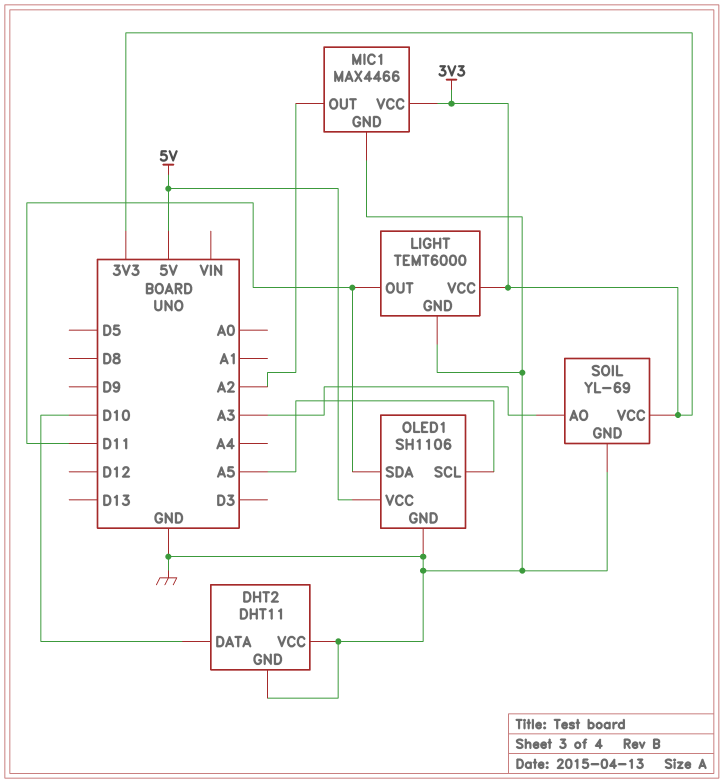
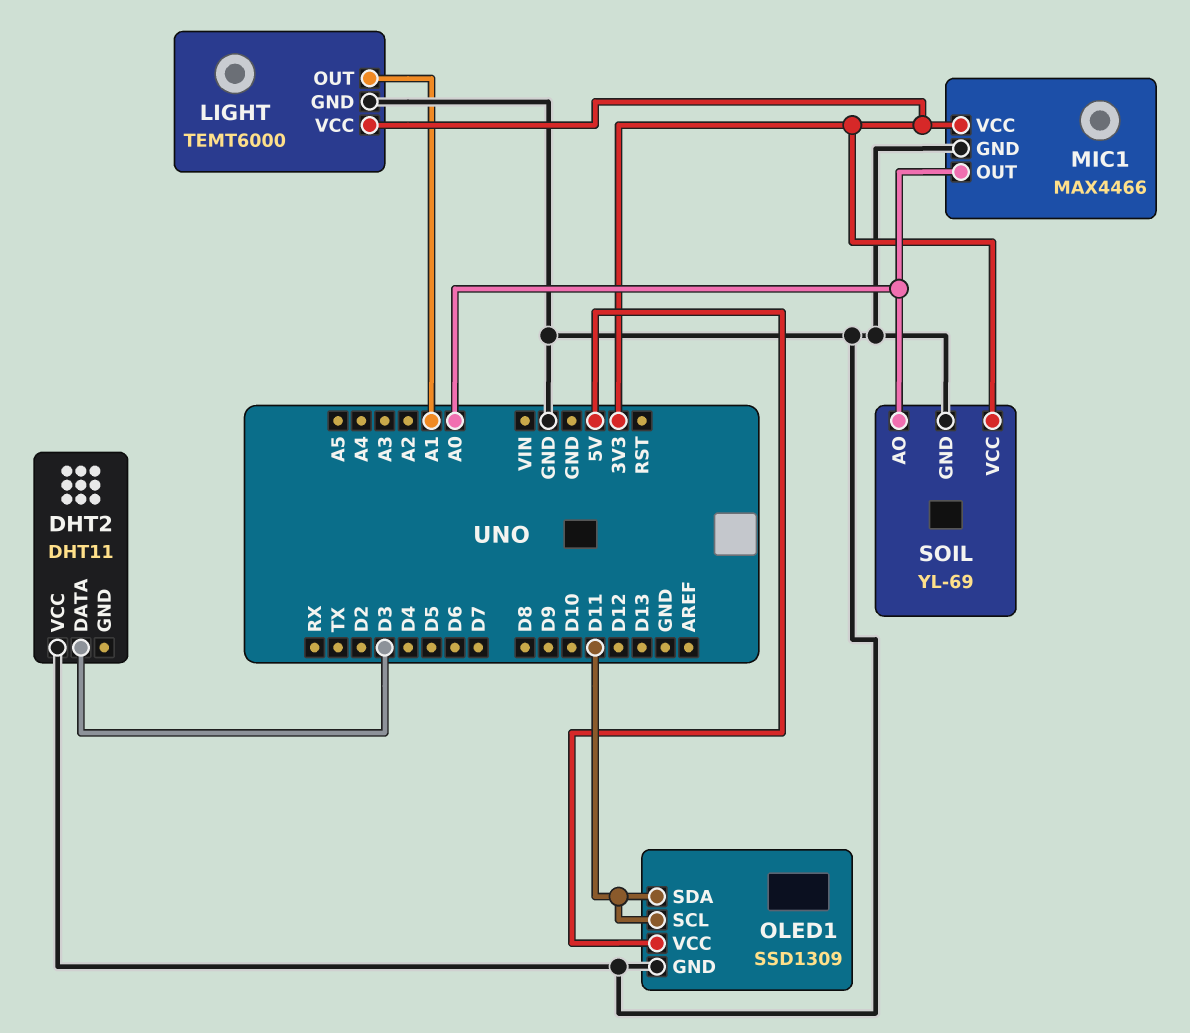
DHT2 pin DATA: D10 -> D3
DHT2 pin GND: GND -> none
LIGHT pin OUT: D11 -> A1
MIC1 pin OUT: A2 -> A0
OLED1: SH1106 -> SSD1309
OLED1 pin SCL: A5 -> D11
SOIL pin AO: A3 -> A0

